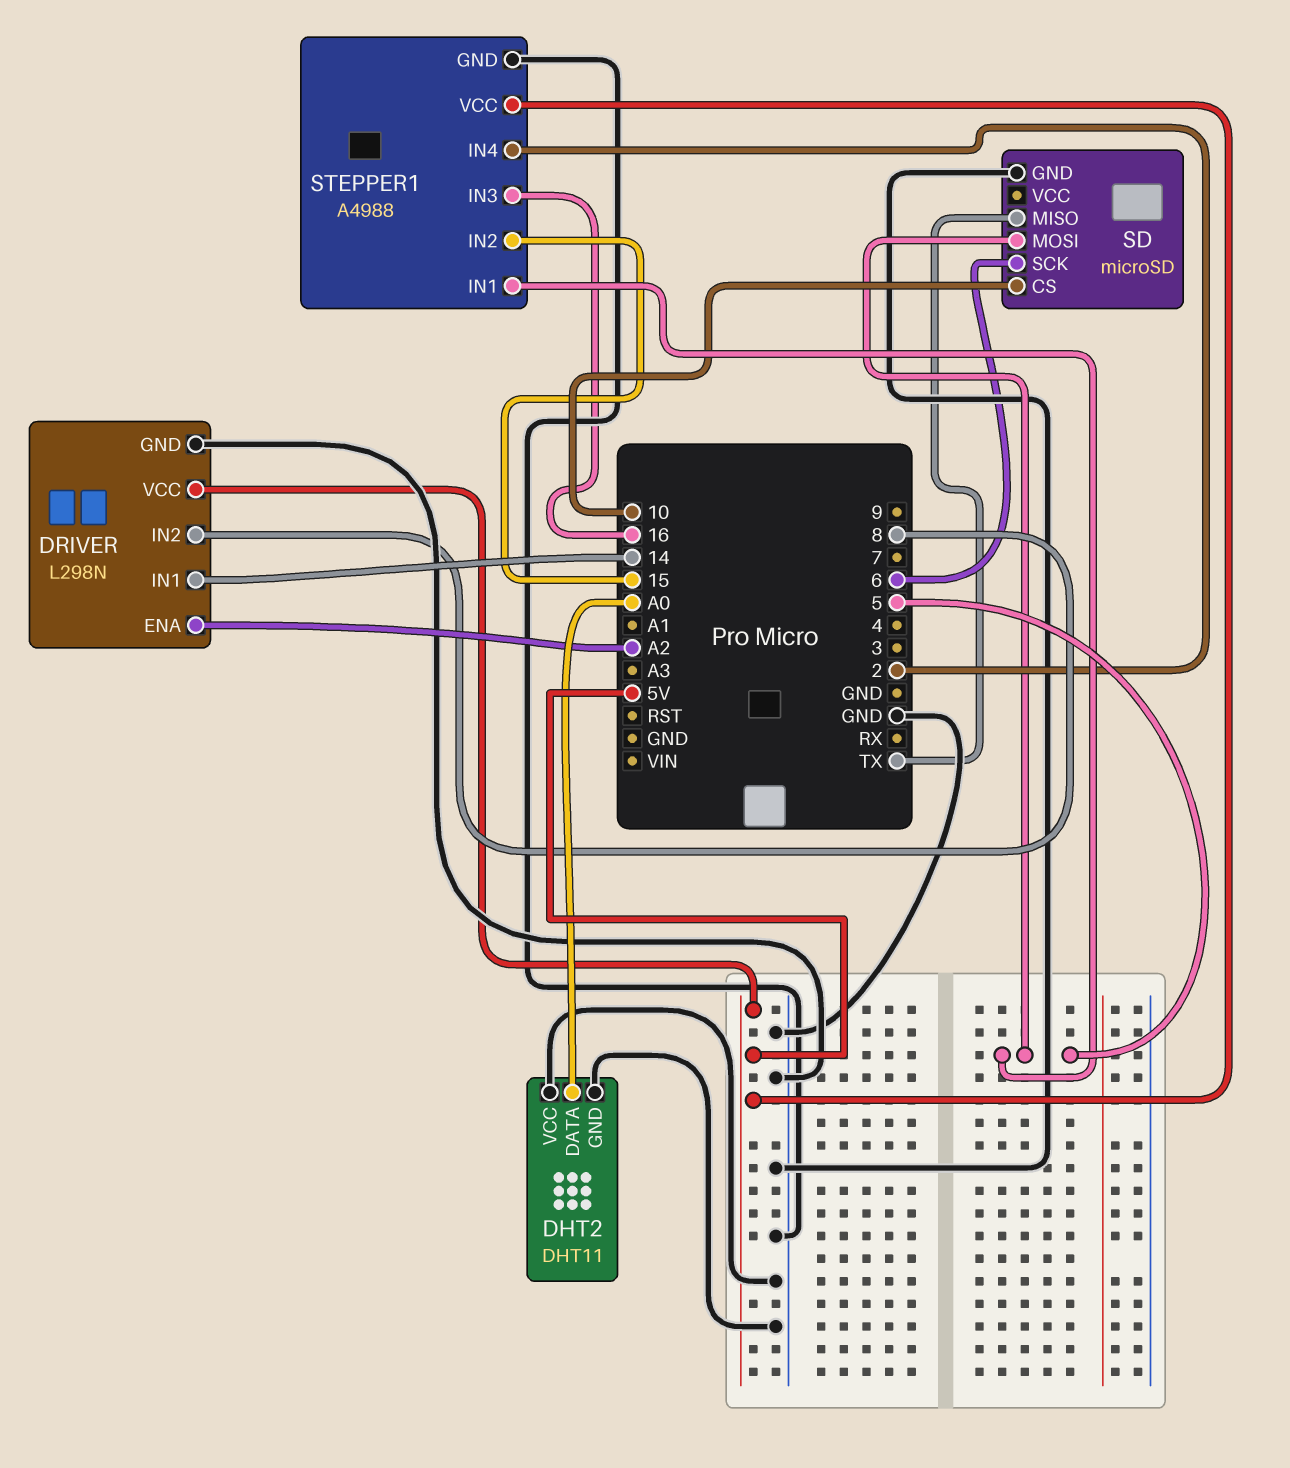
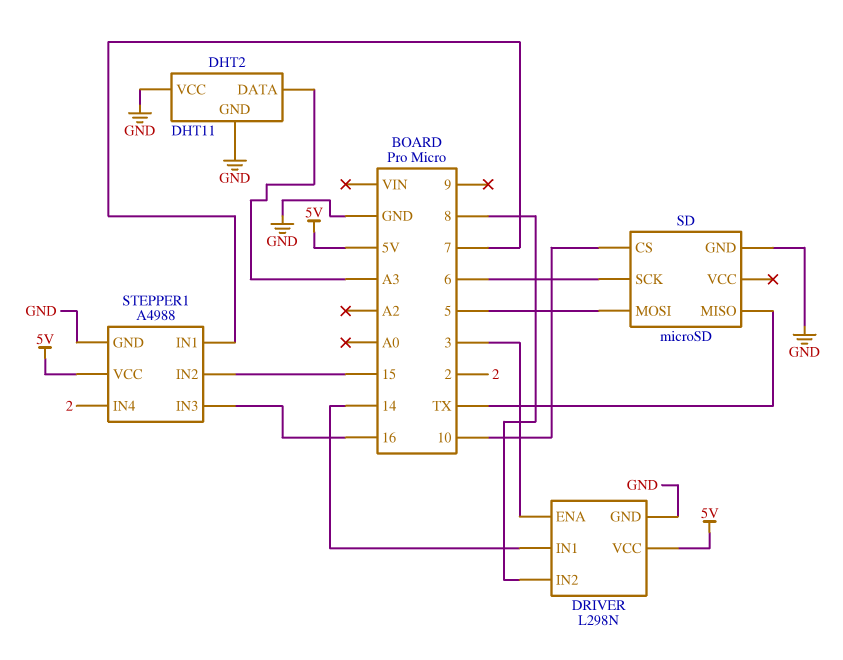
DHT2 pin DATA: A0 -> A3
DRIVER pin ENA: A2 -> 3
STEPPER1 pin IN1: 5 -> 7

